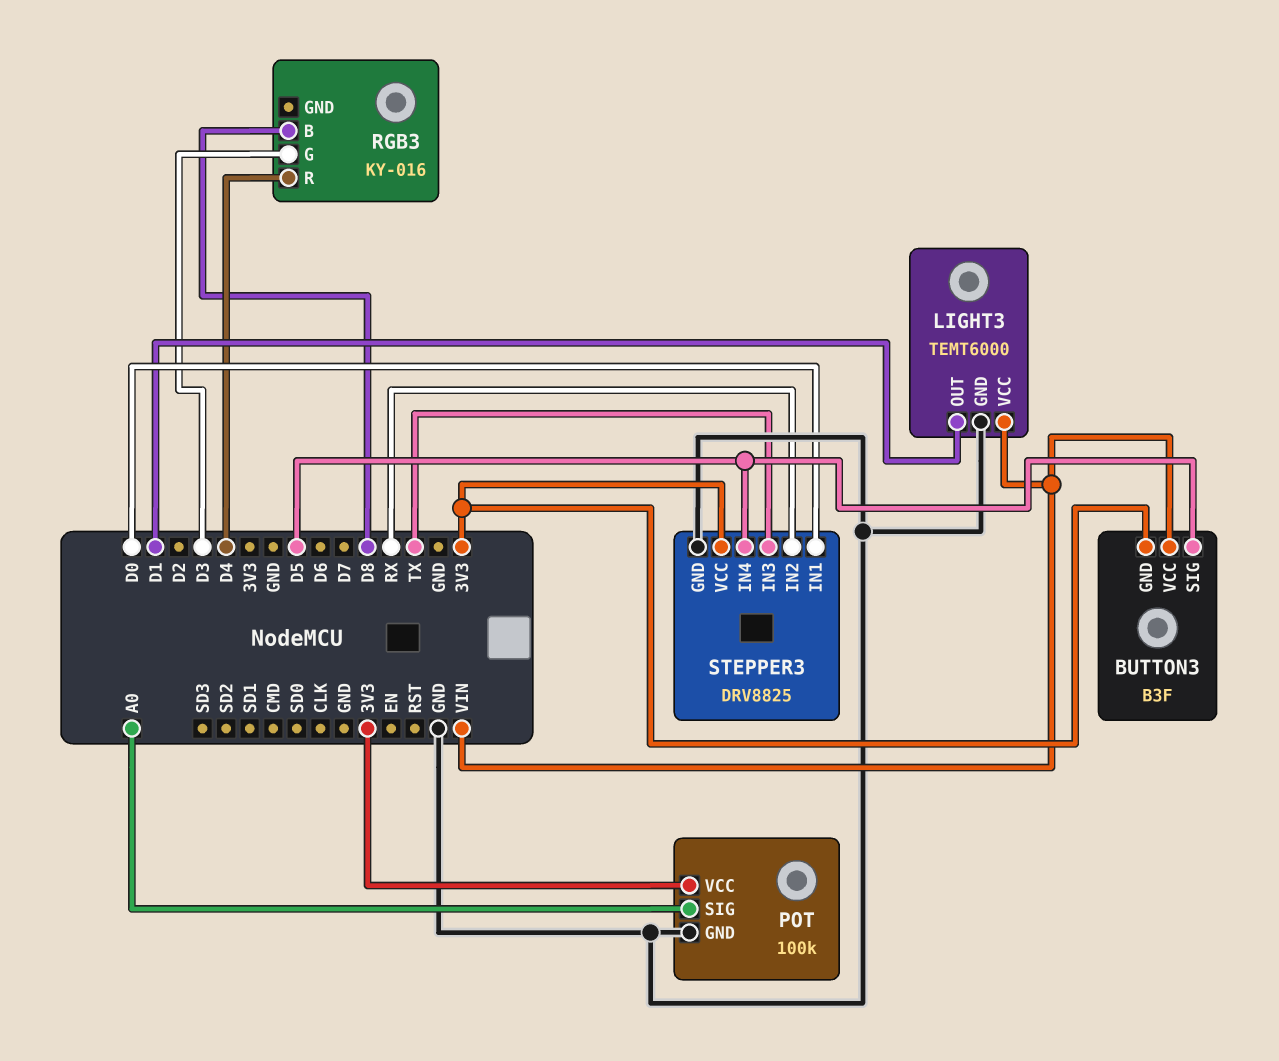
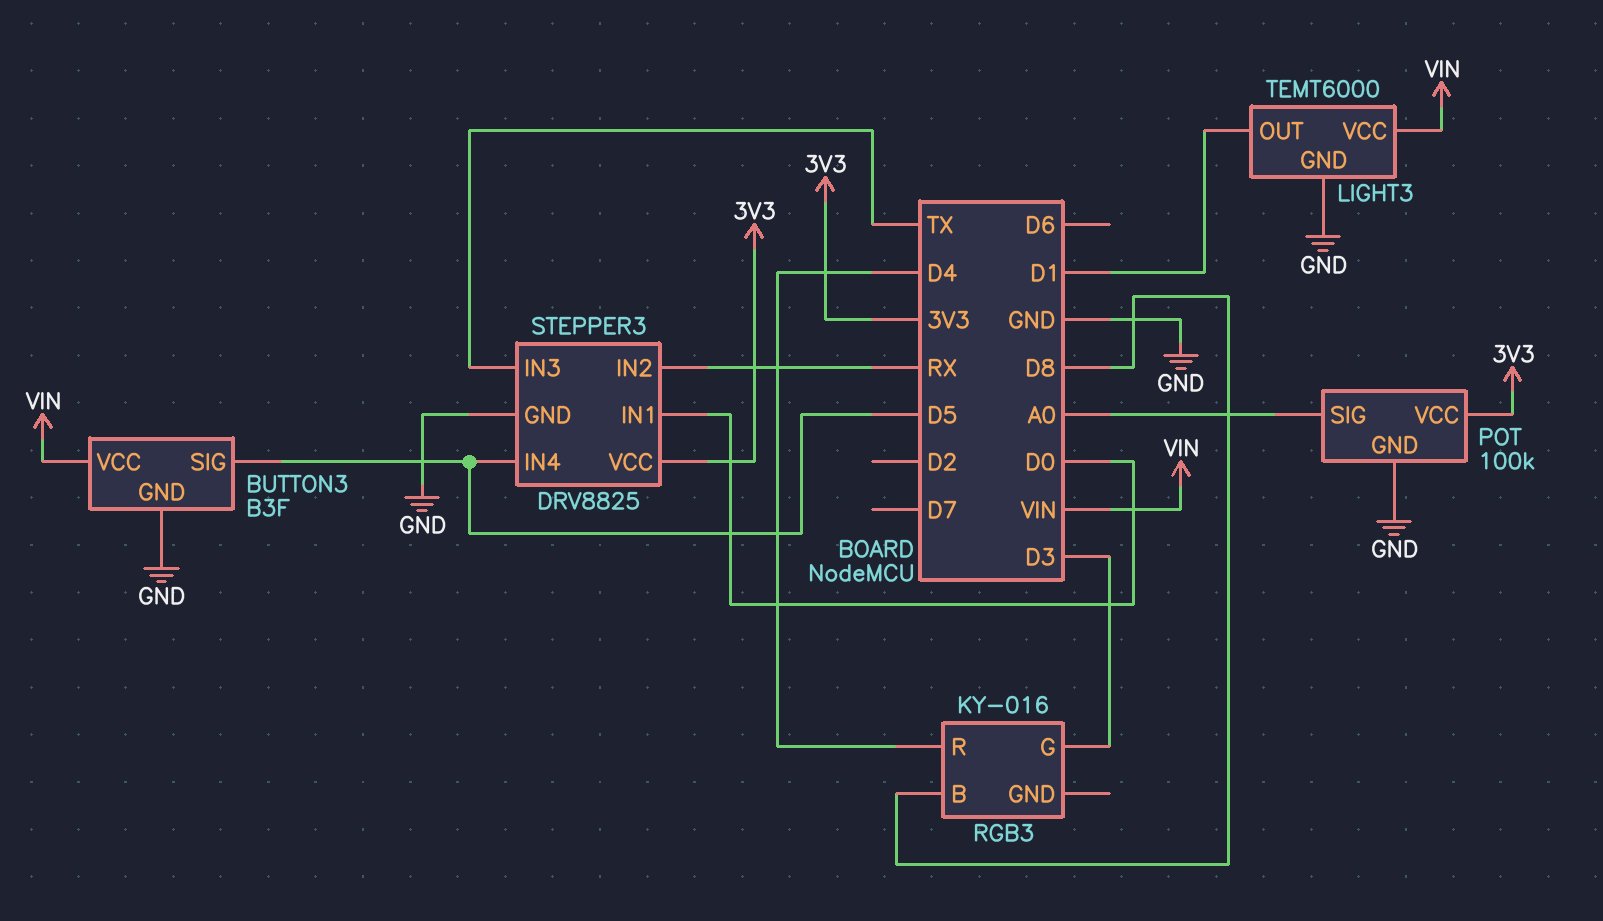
BUTTON3 pin GND: 3V3 -> GND

